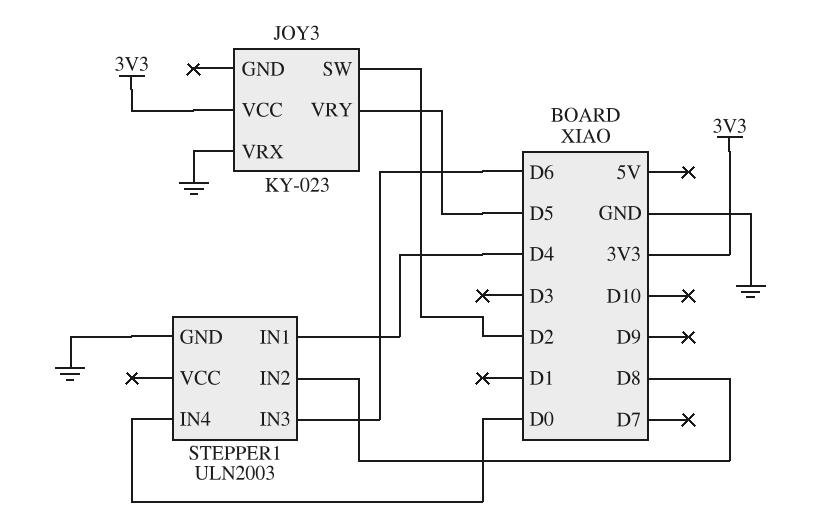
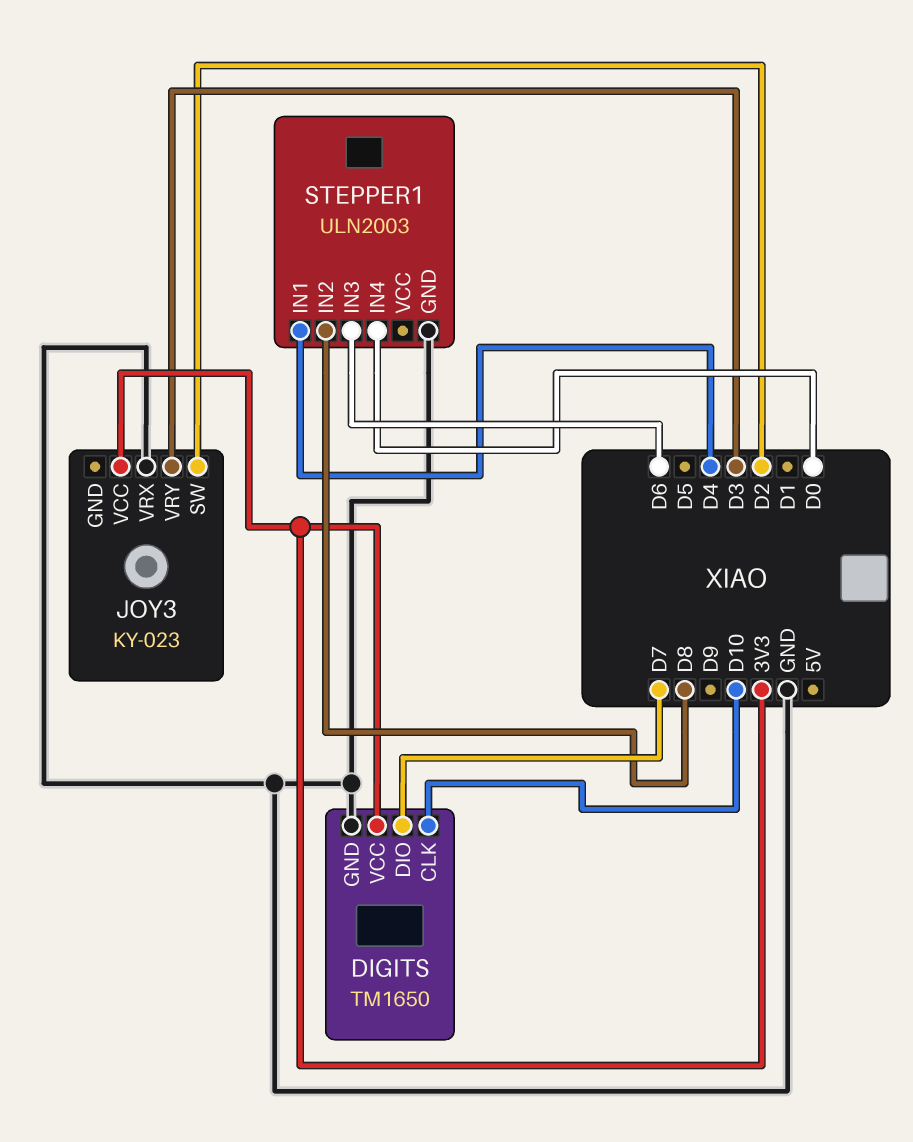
DIGITS: none -> TM1650
DIGITS pin CLK: none -> D10
DIGITS pin DIO: none -> D7
DIGITS pin GND: none -> GND
DIGITS pin VCC: none -> 3V3
JOY3 pin VRY: D5 -> D3

